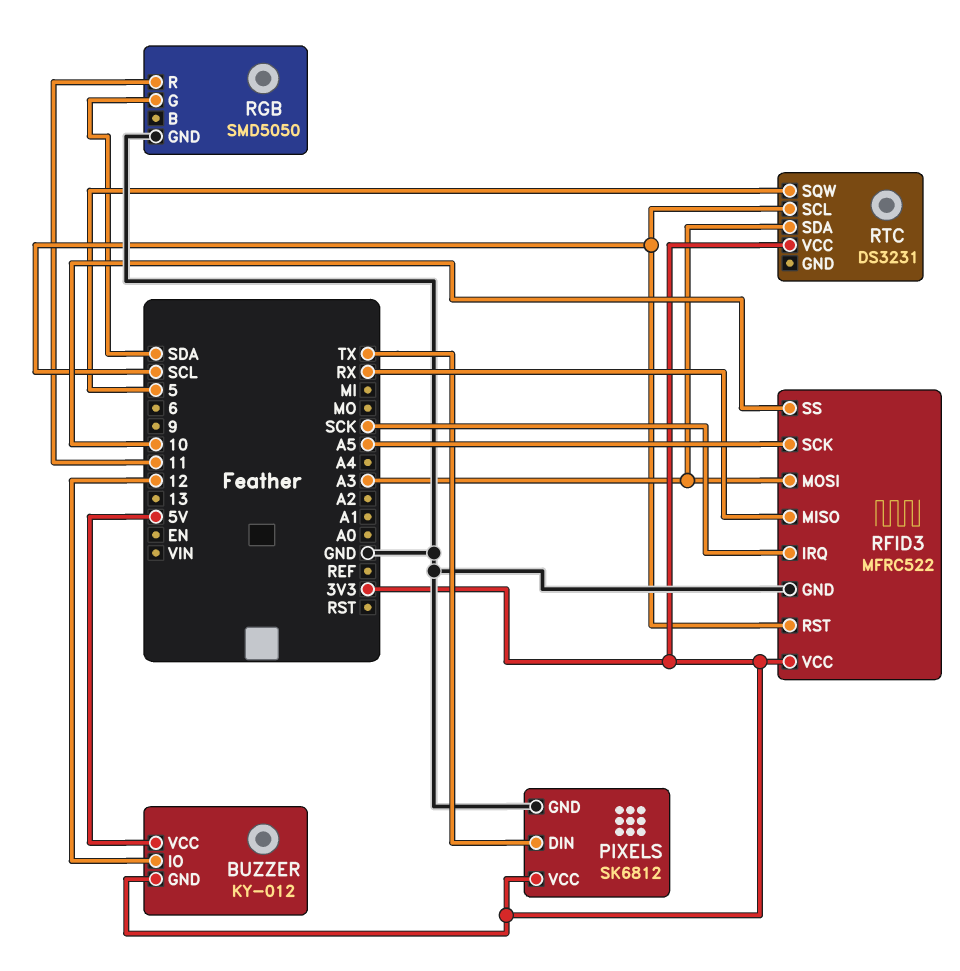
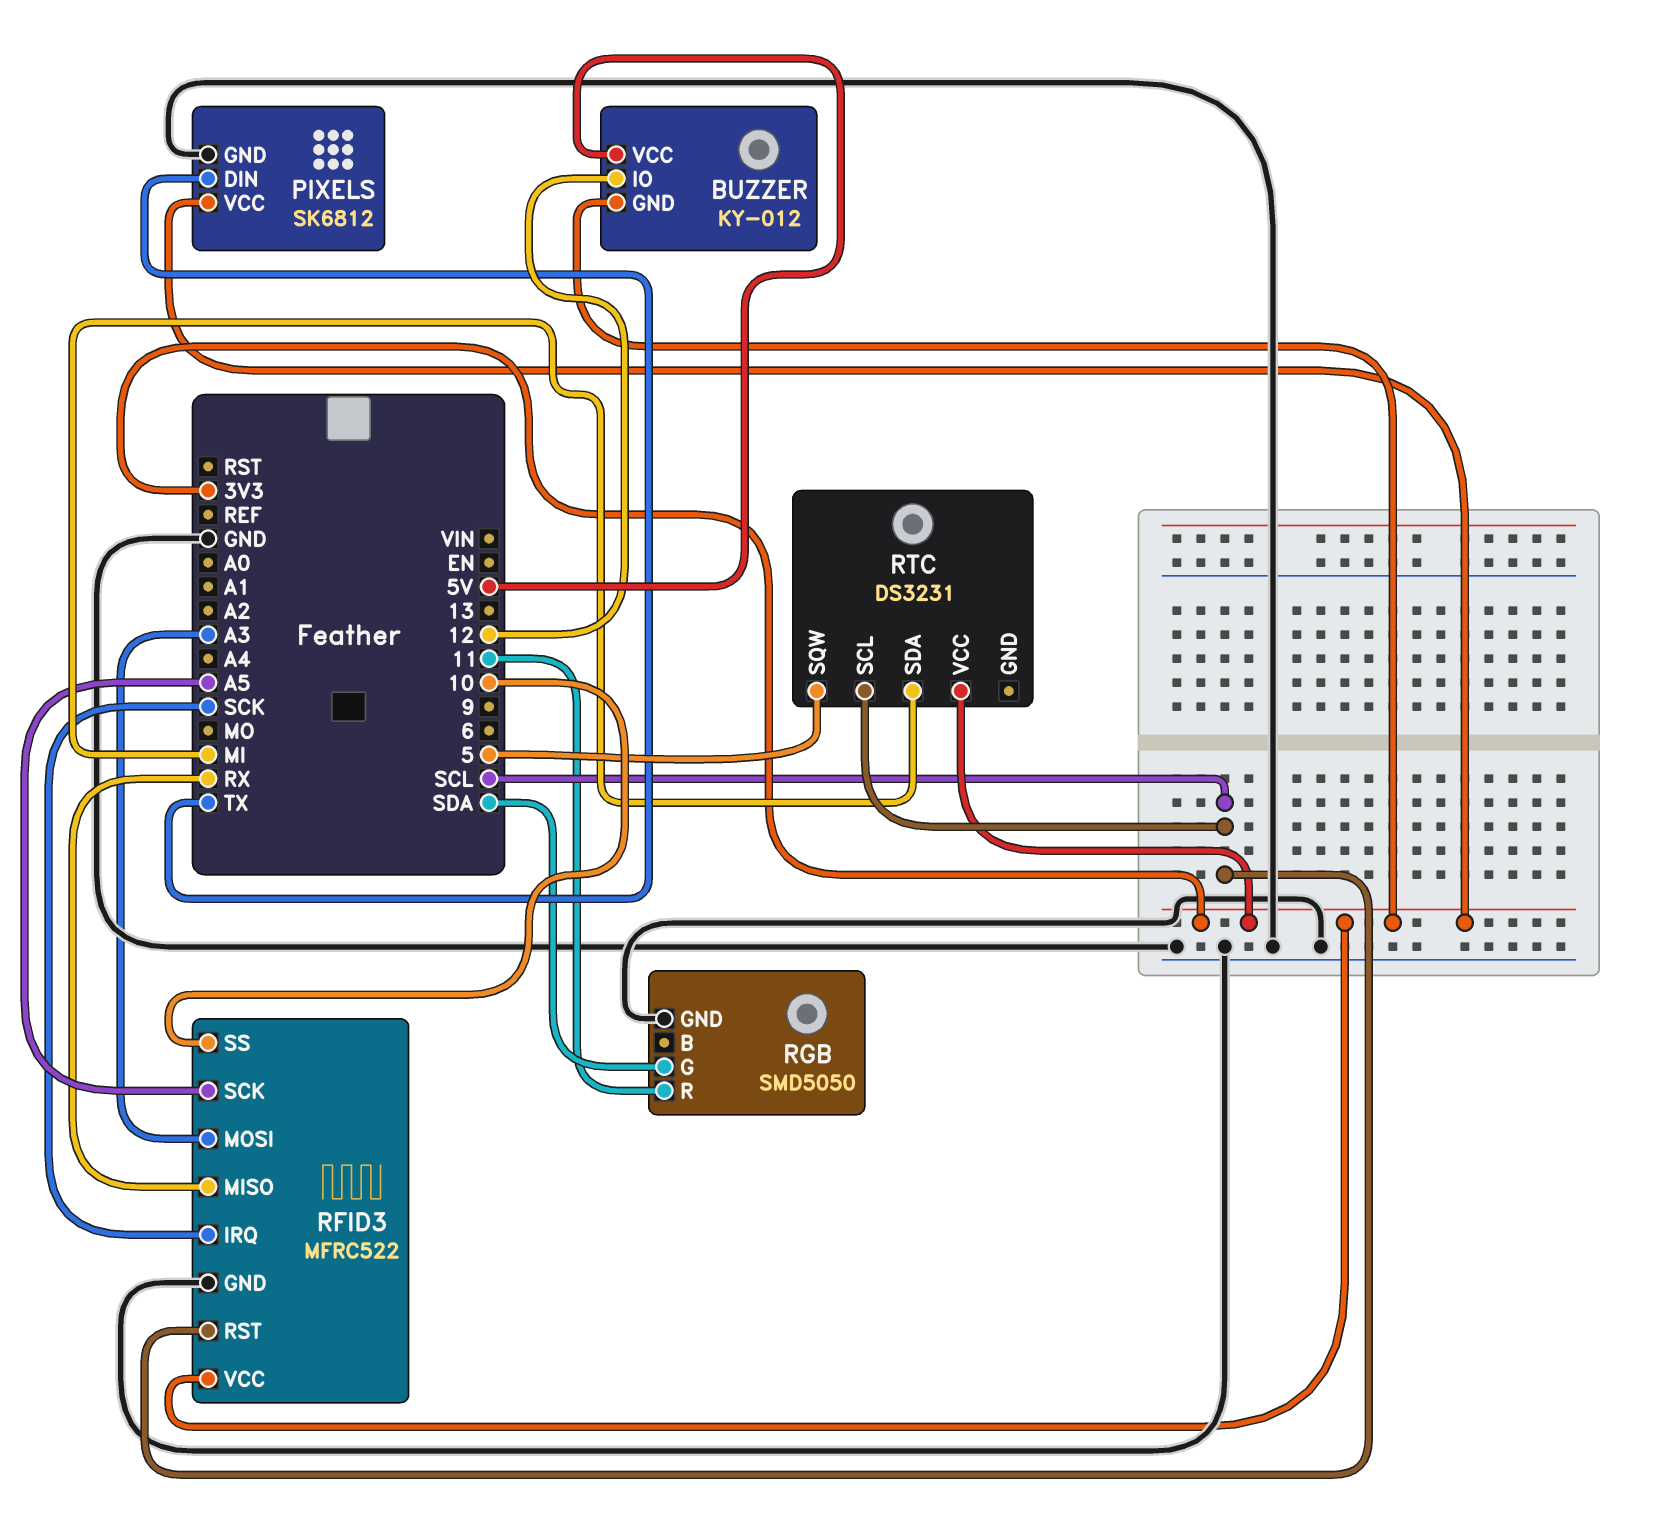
RTC pin SDA: A3 -> MI

